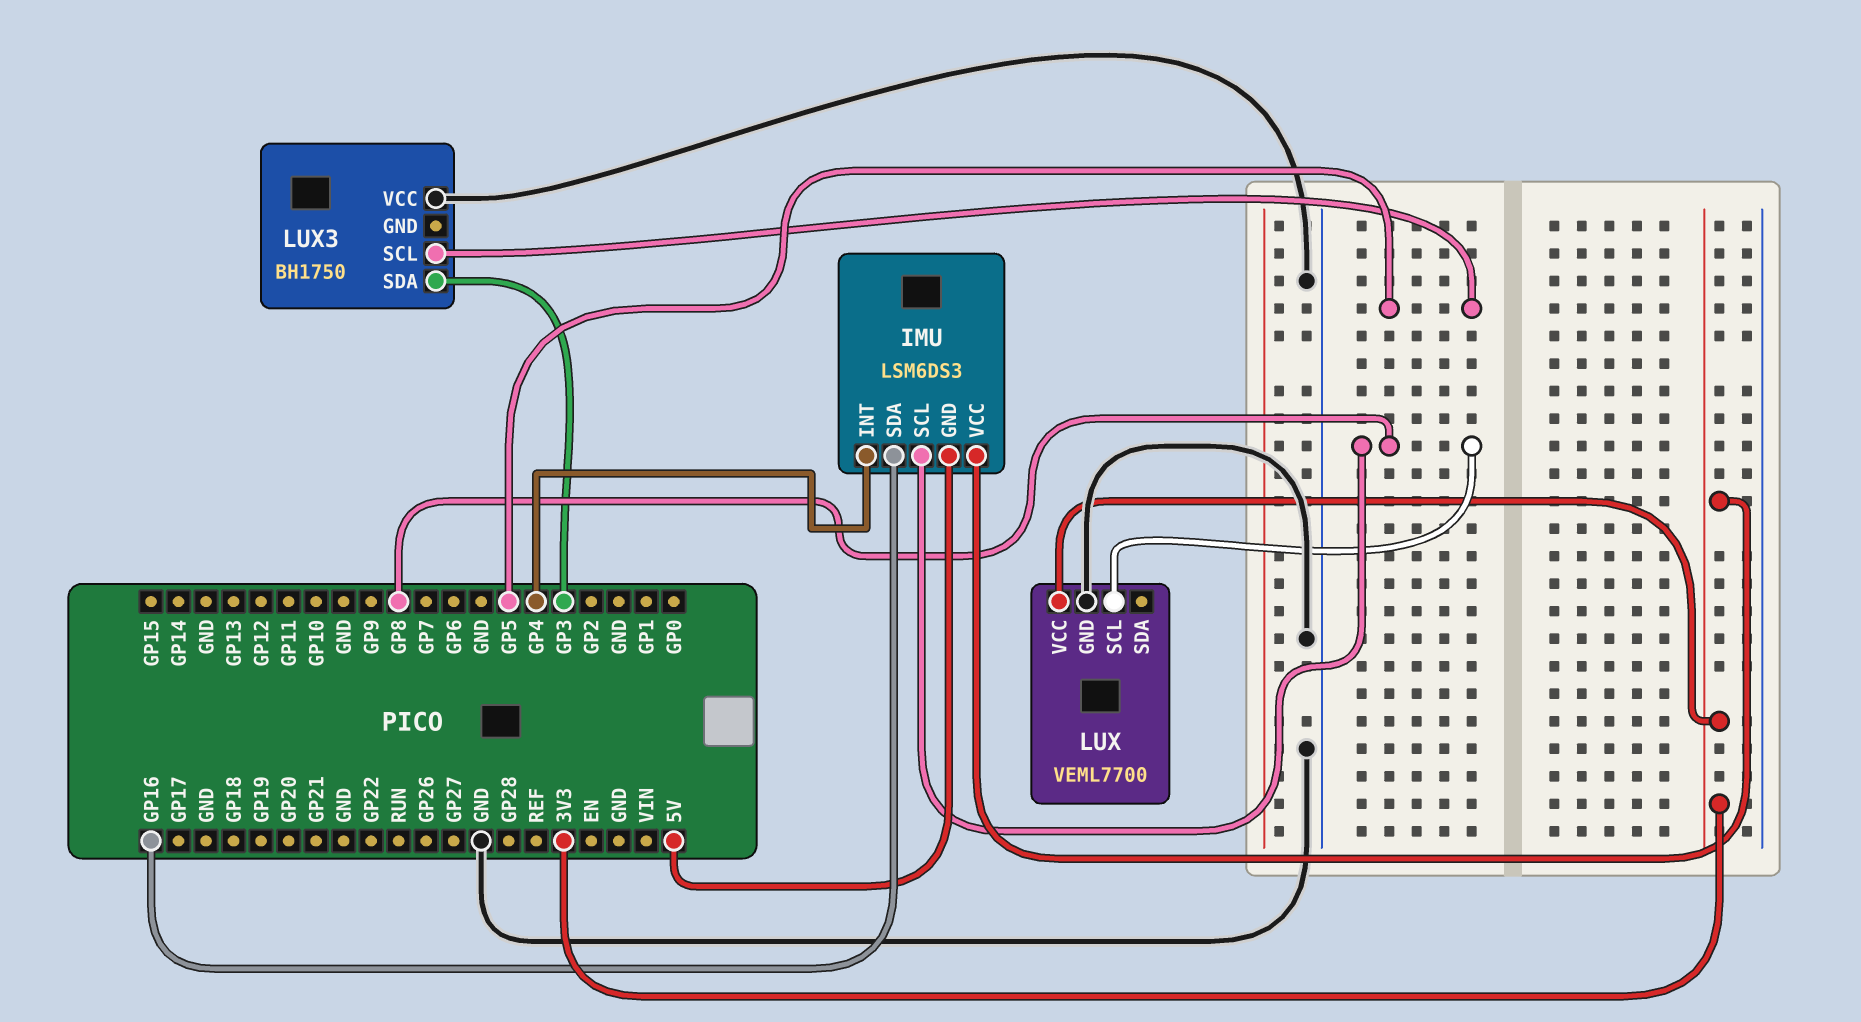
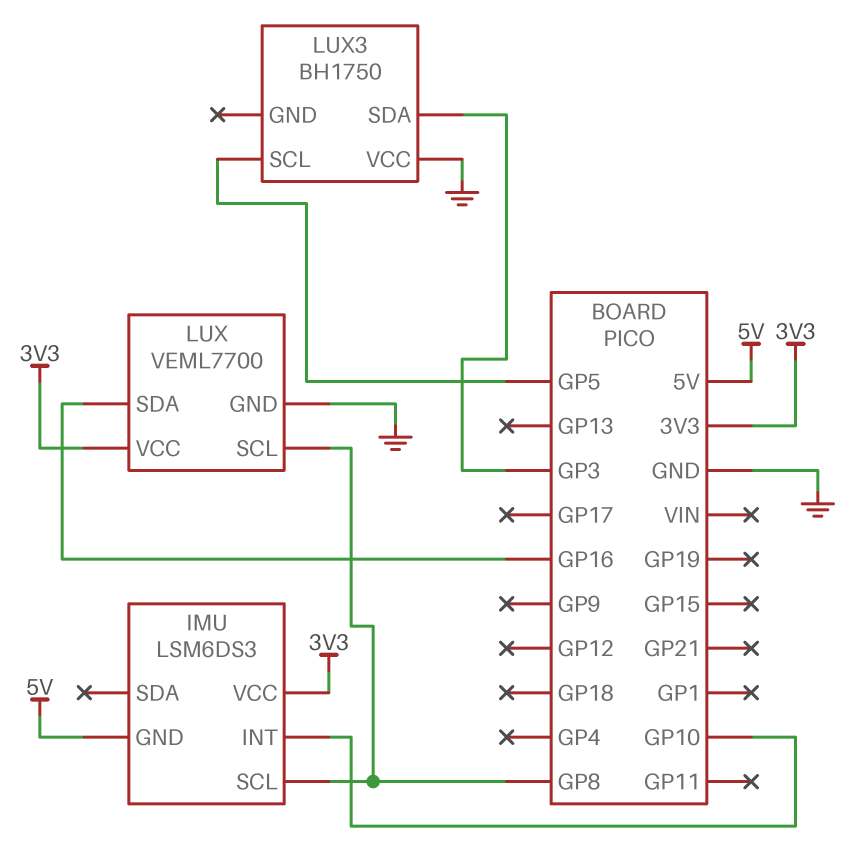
IMU pin INT: GP4 -> GP10
IMU pin SDA: GP16 -> none
LUX pin SDA: none -> GP16

